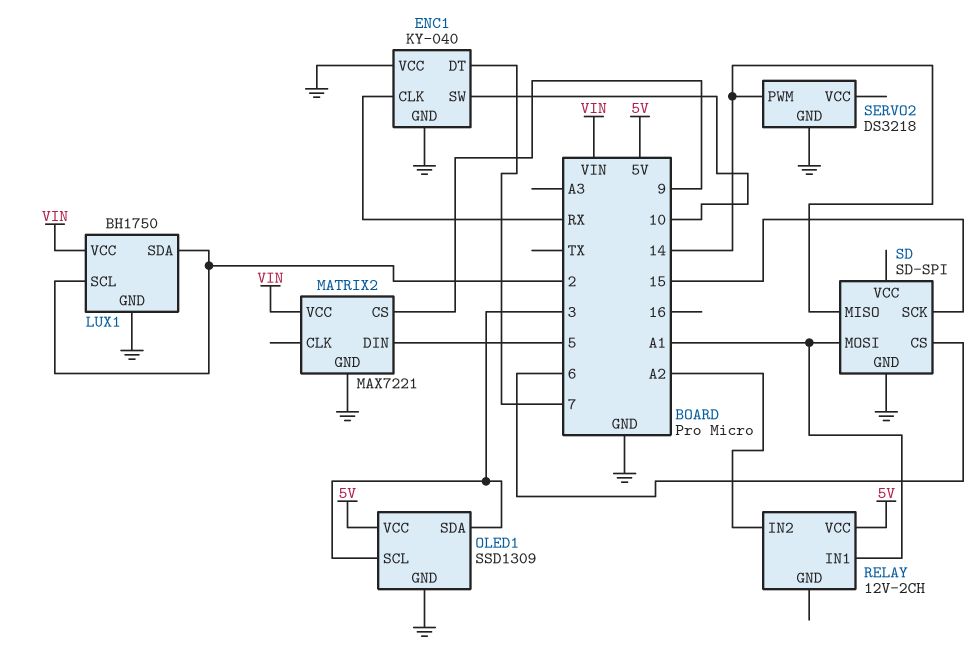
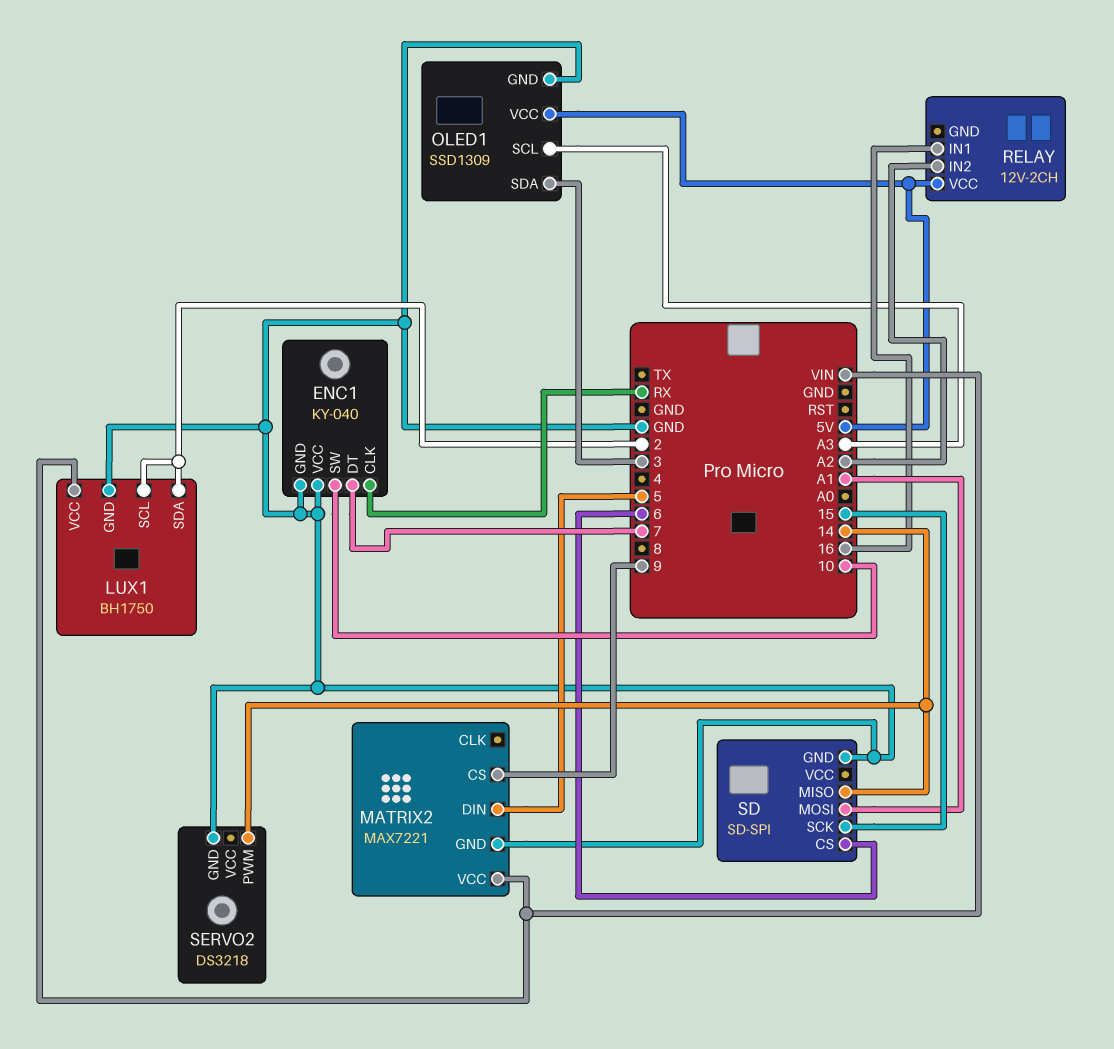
OLED1 pin SCL: 3 -> A3
RELAY pin IN1: A1 -> 16

